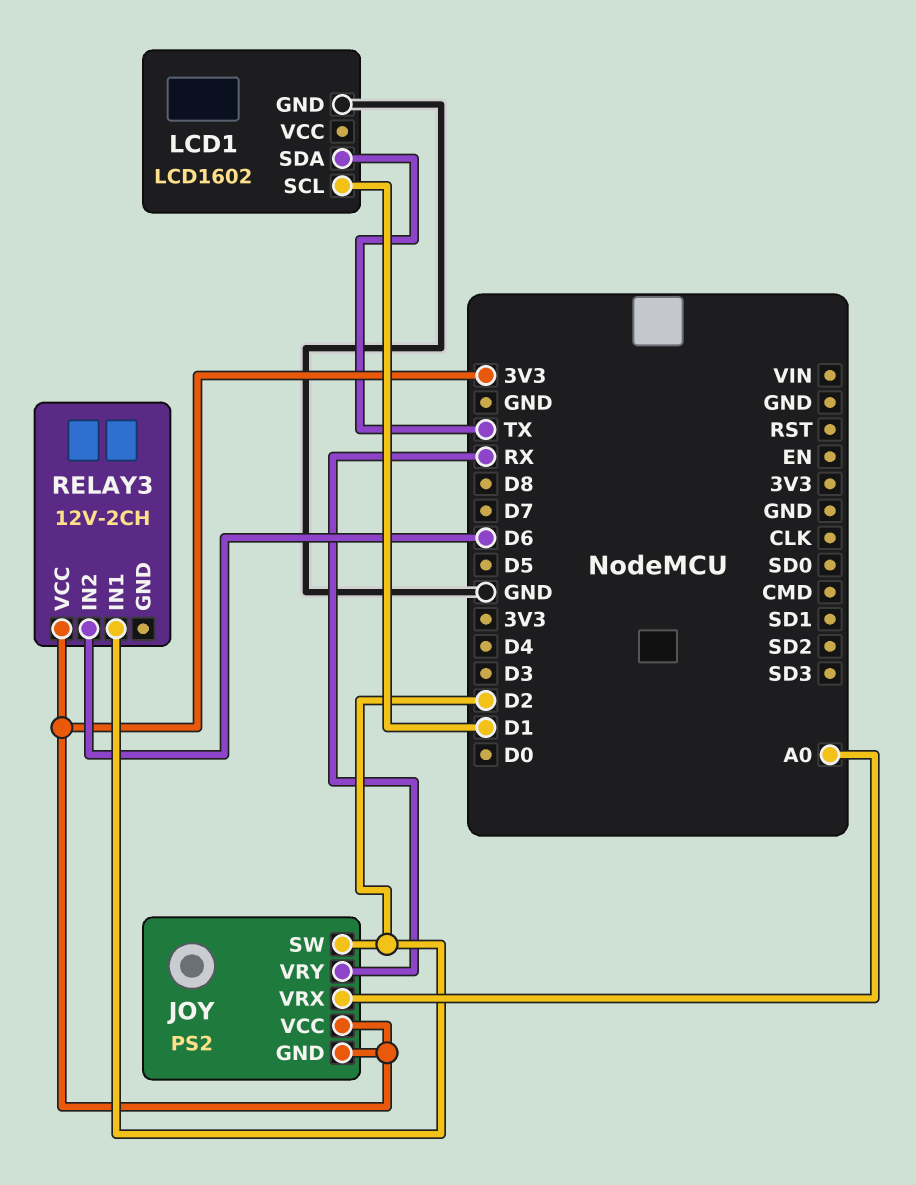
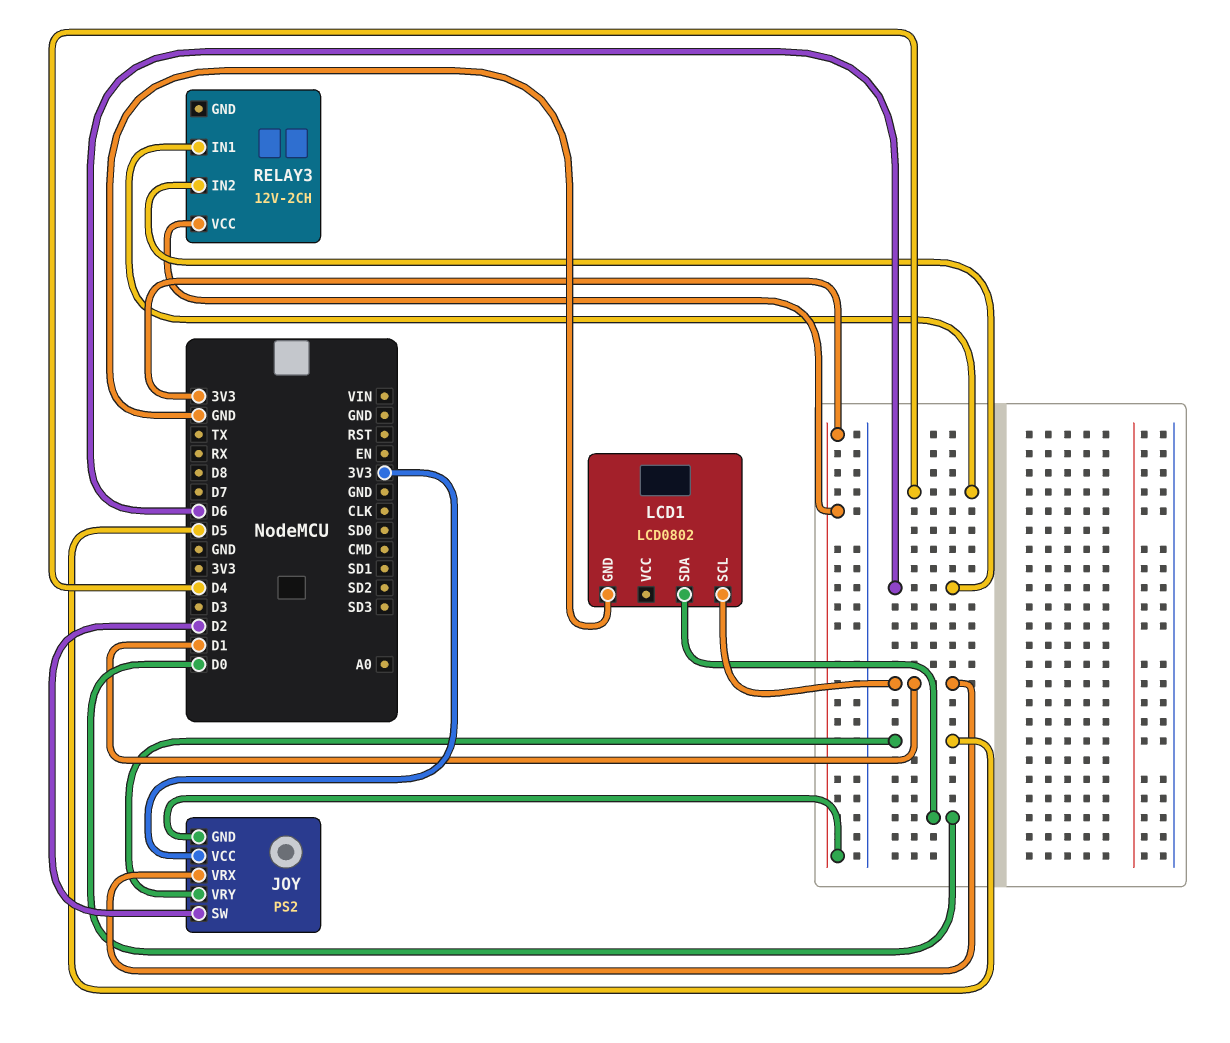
JOY pin VRX: A0 -> D1
JOY pin VRY: RX -> D5
LCD1: LCD1602 -> LCD0802
LCD1 pin SDA: TX -> D0
RELAY3 pin IN1: D2 -> D4

